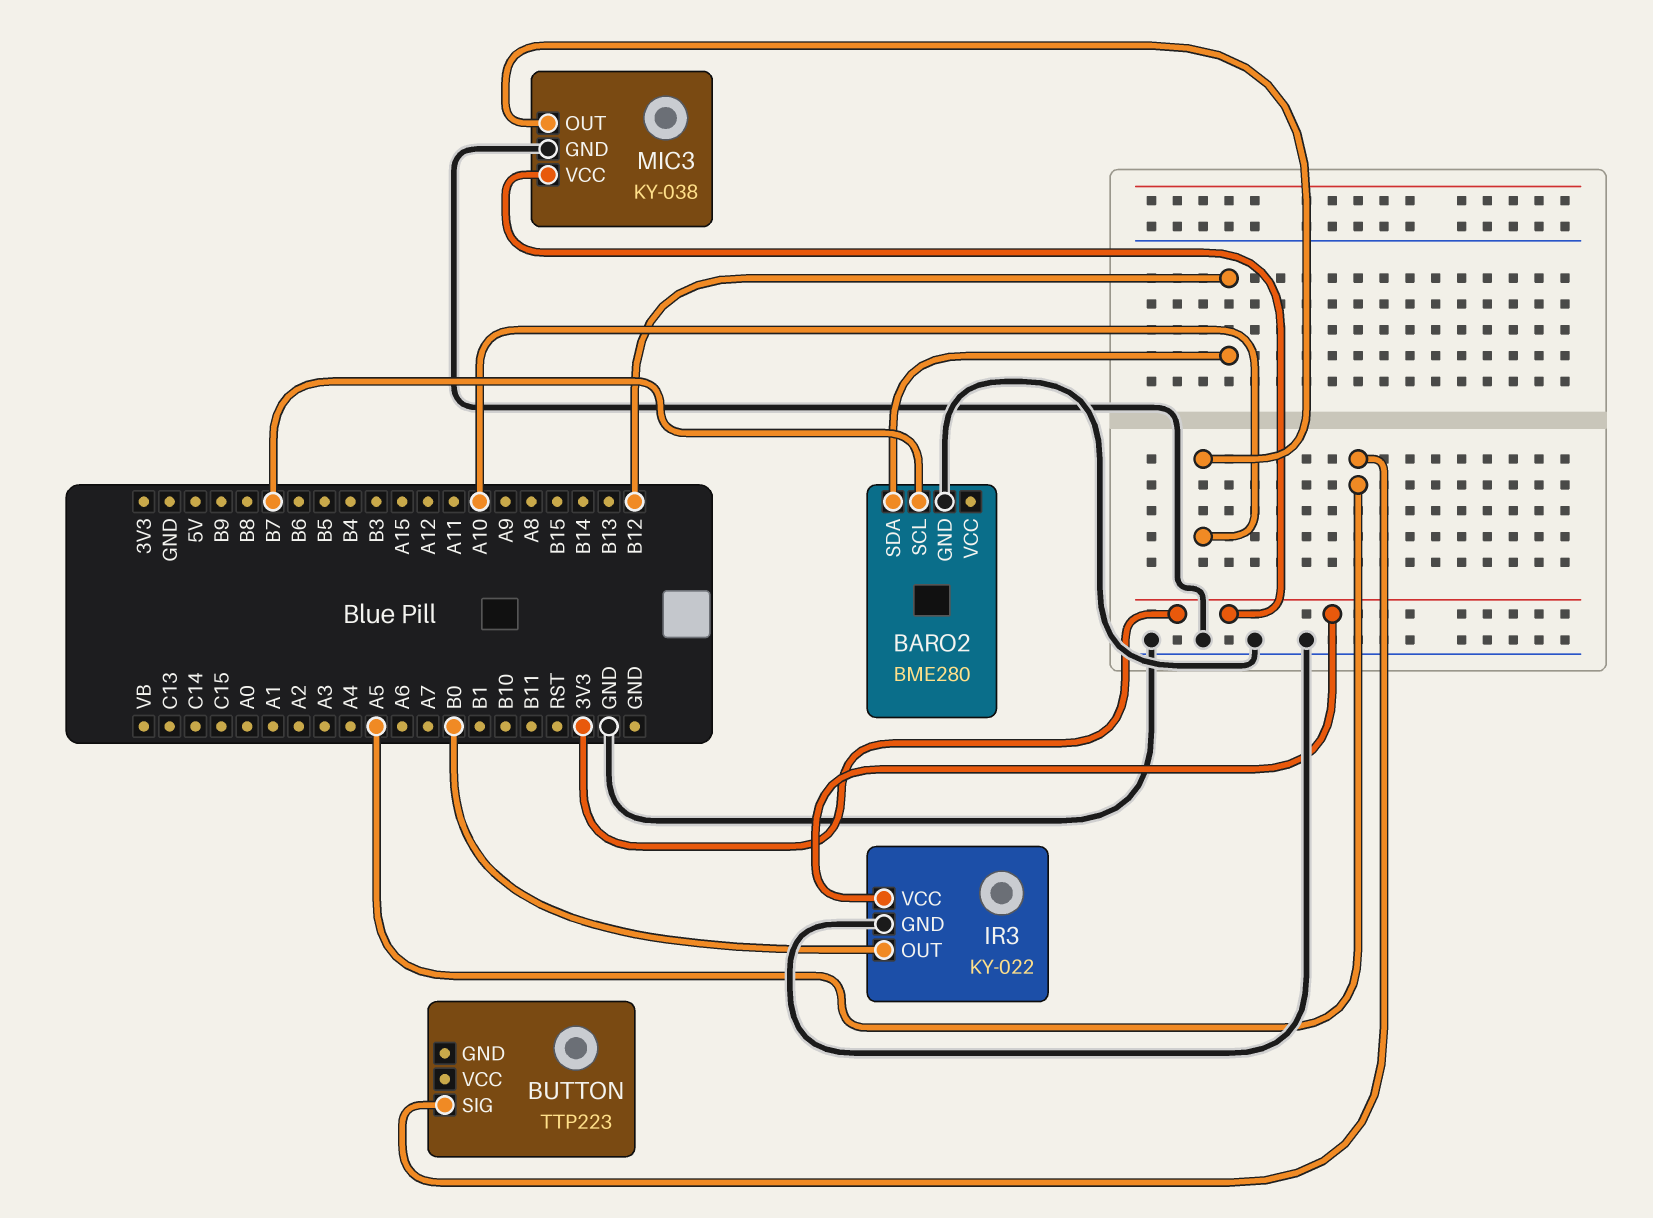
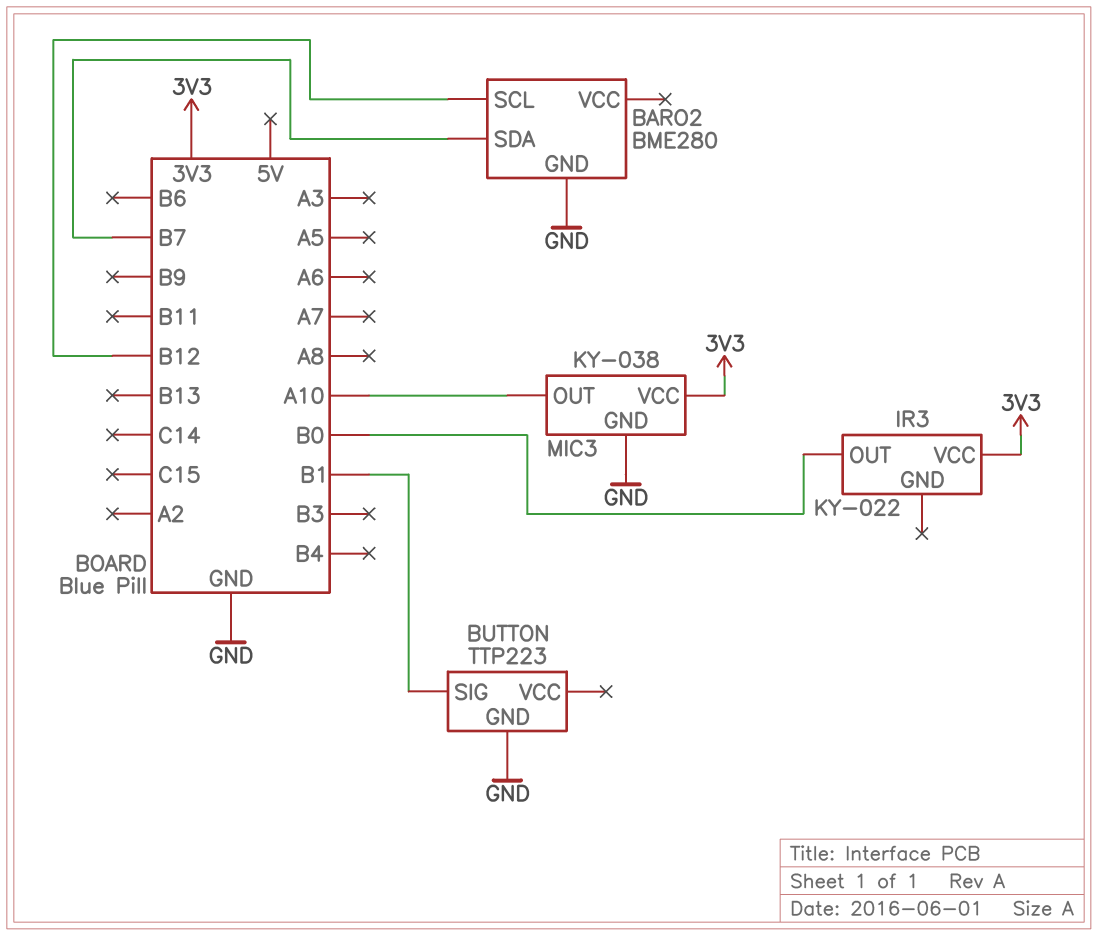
BARO2 pin SCL: B7 -> B12
BARO2 pin SDA: B12 -> B7
BUTTON pin GND: none -> GND
BUTTON pin SIG: A5 -> B1
IR3 pin GND: GND -> none

